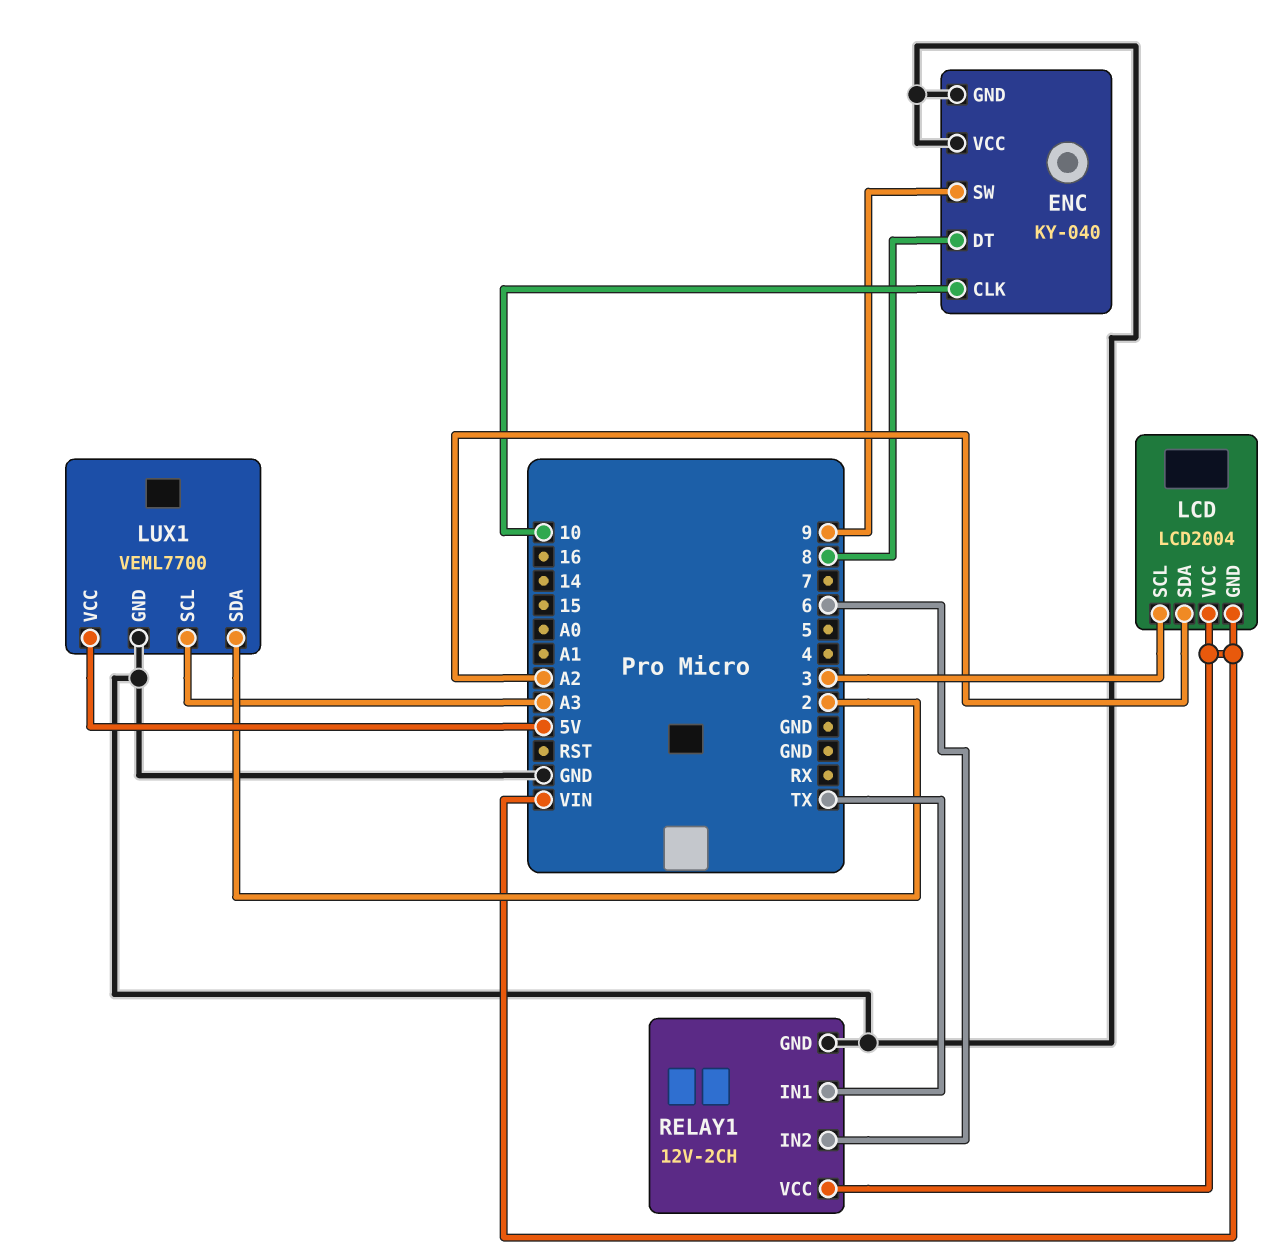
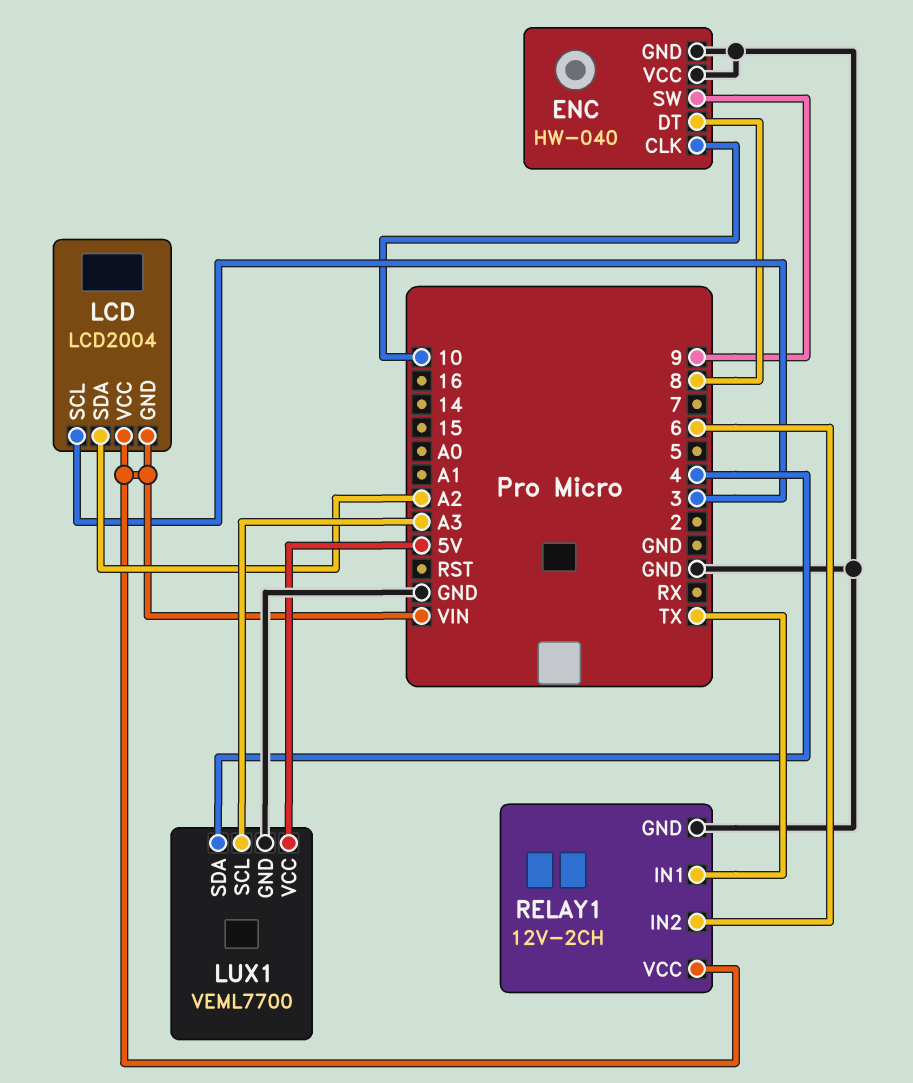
ENC: KY-040 -> HW-040
LUX1 pin SDA: 2 -> 4

